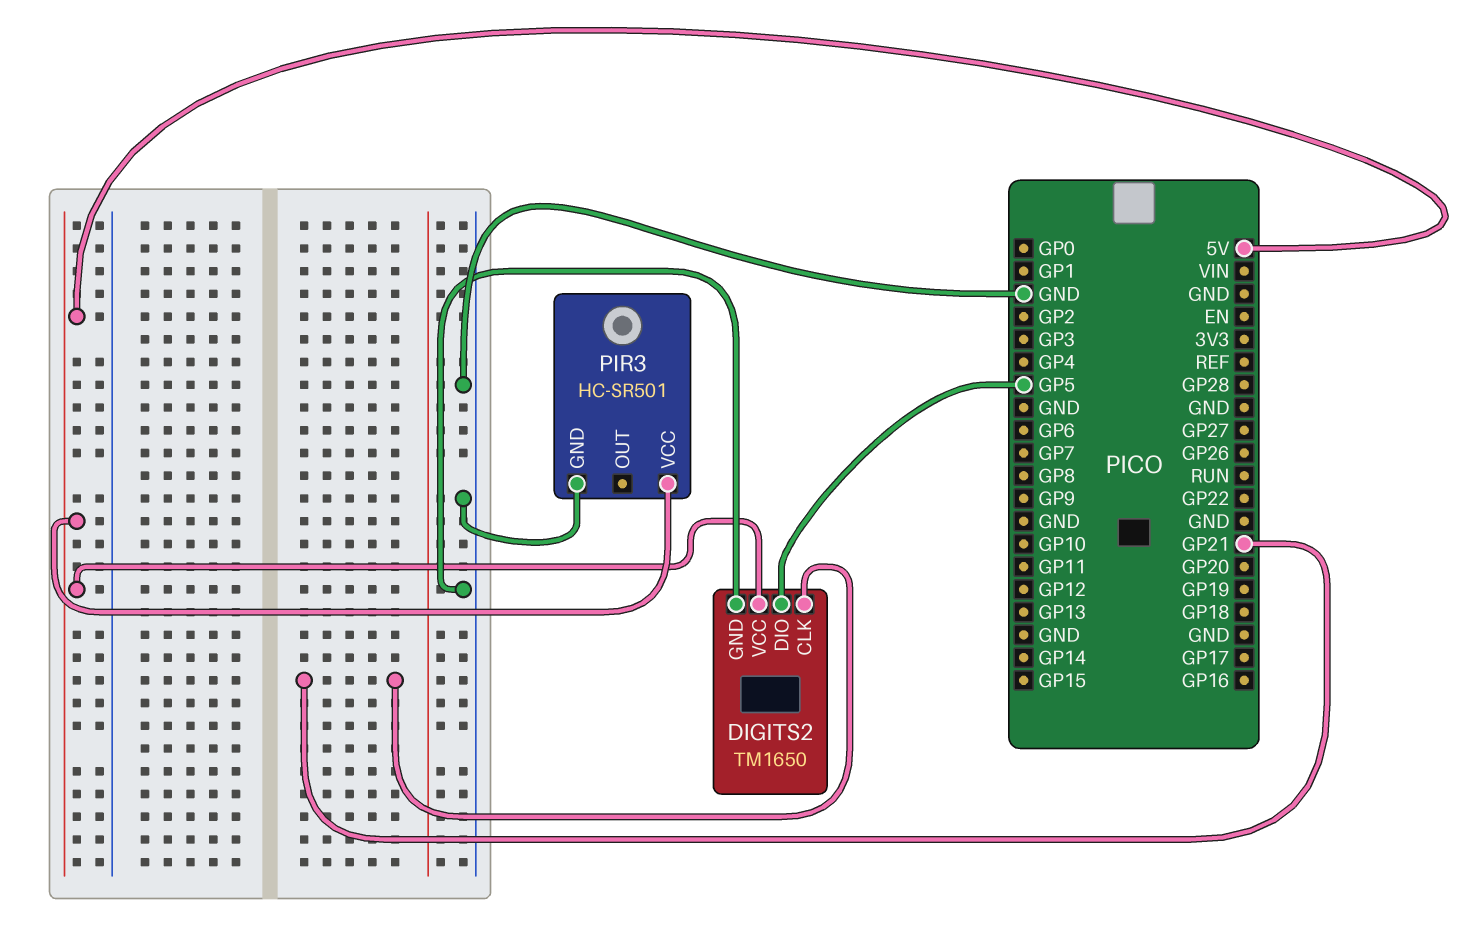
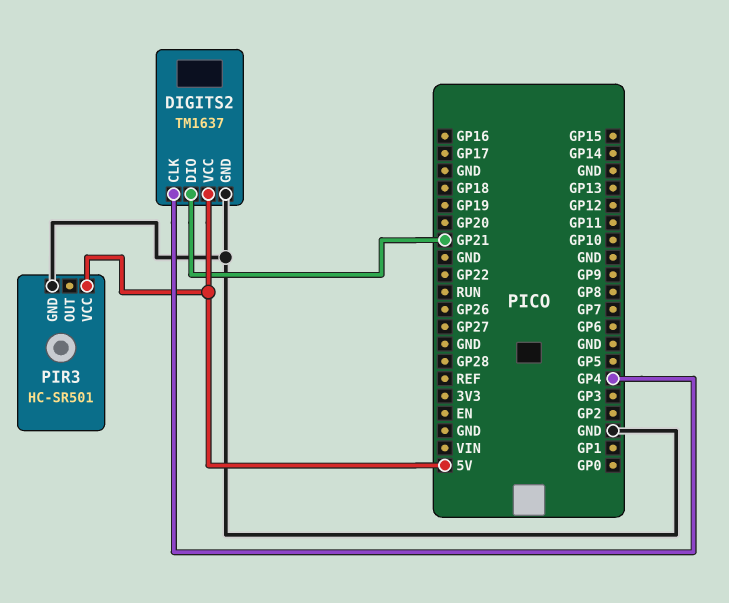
DIGITS2: TM1650 -> TM1637
DIGITS2 pin CLK: GP21 -> GP4
DIGITS2 pin DIO: GP5 -> GP21

